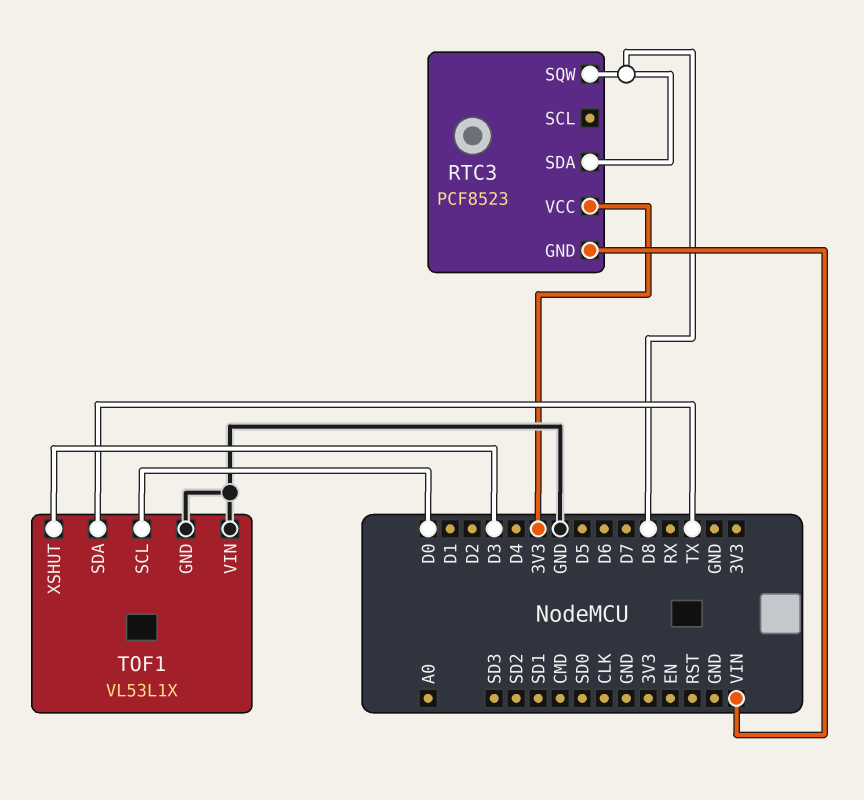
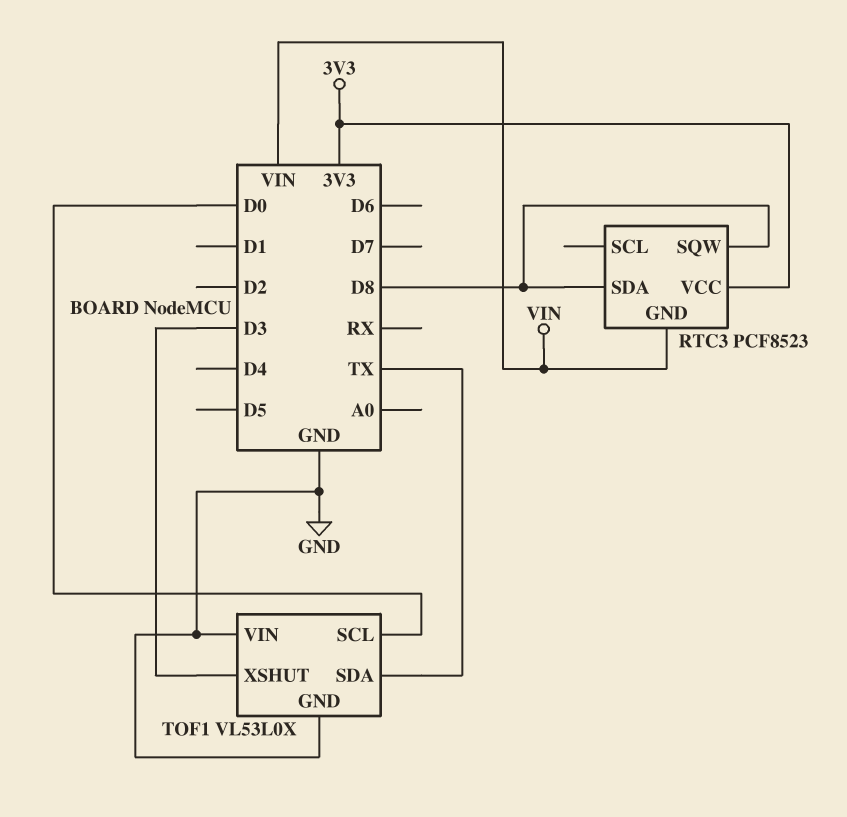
TOF1: VL53L1X -> VL53L0X

